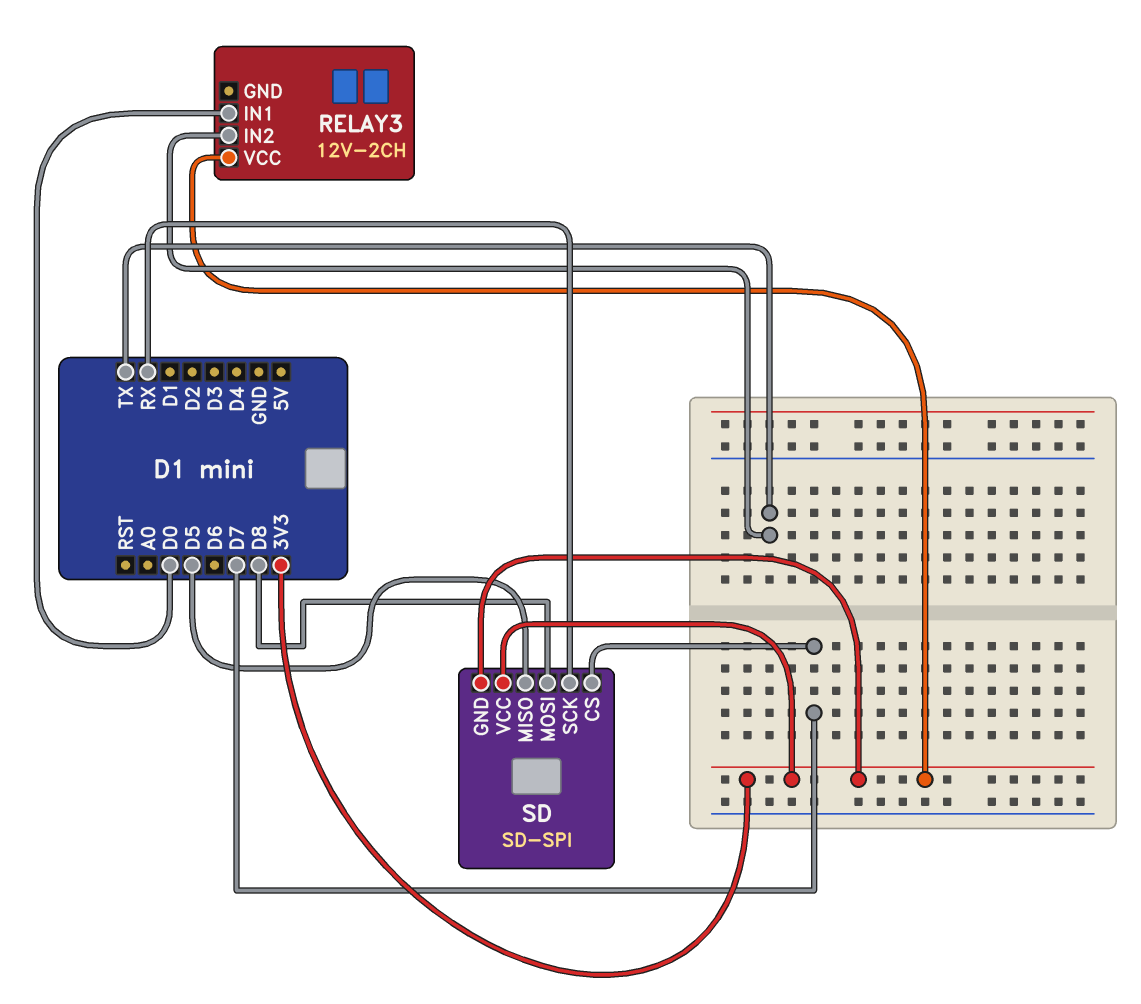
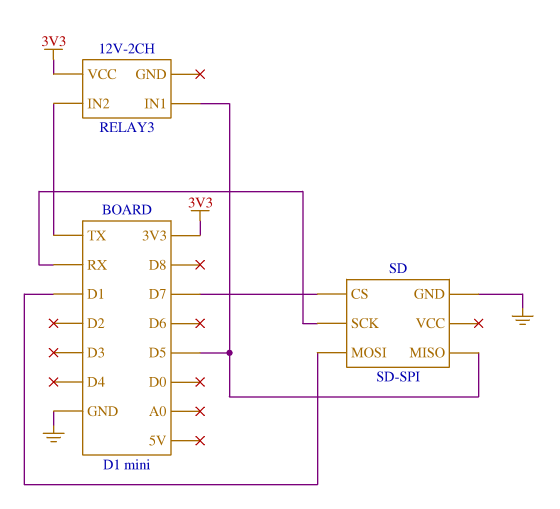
RELAY3 pin IN1: D0 -> D5
SD pin GND: 3V3 -> GND
SD pin MOSI: D8 -> D1
SD pin VCC: 3V3 -> none

